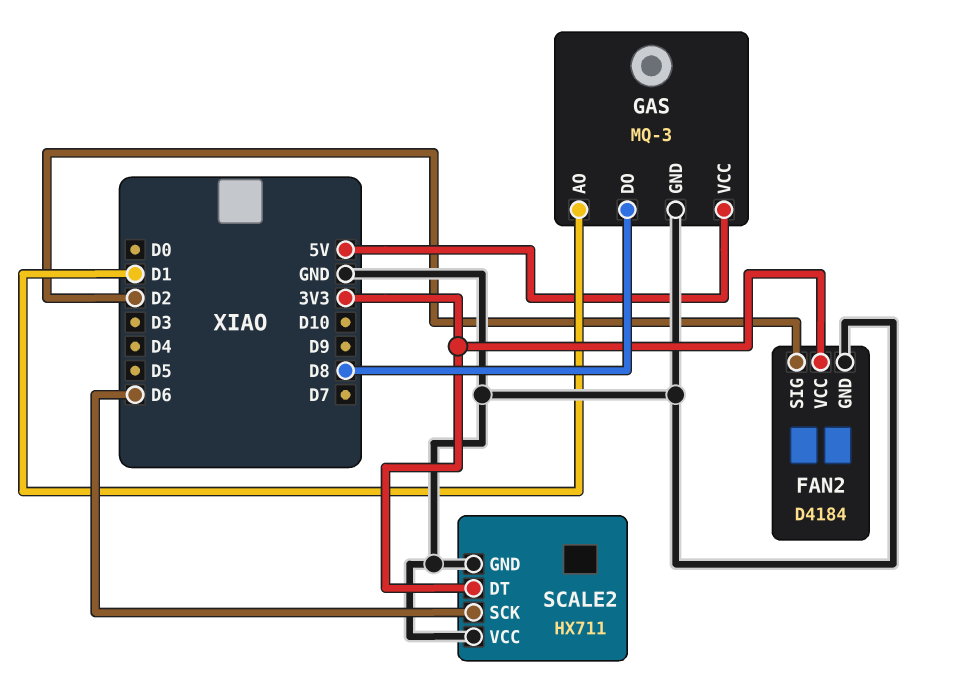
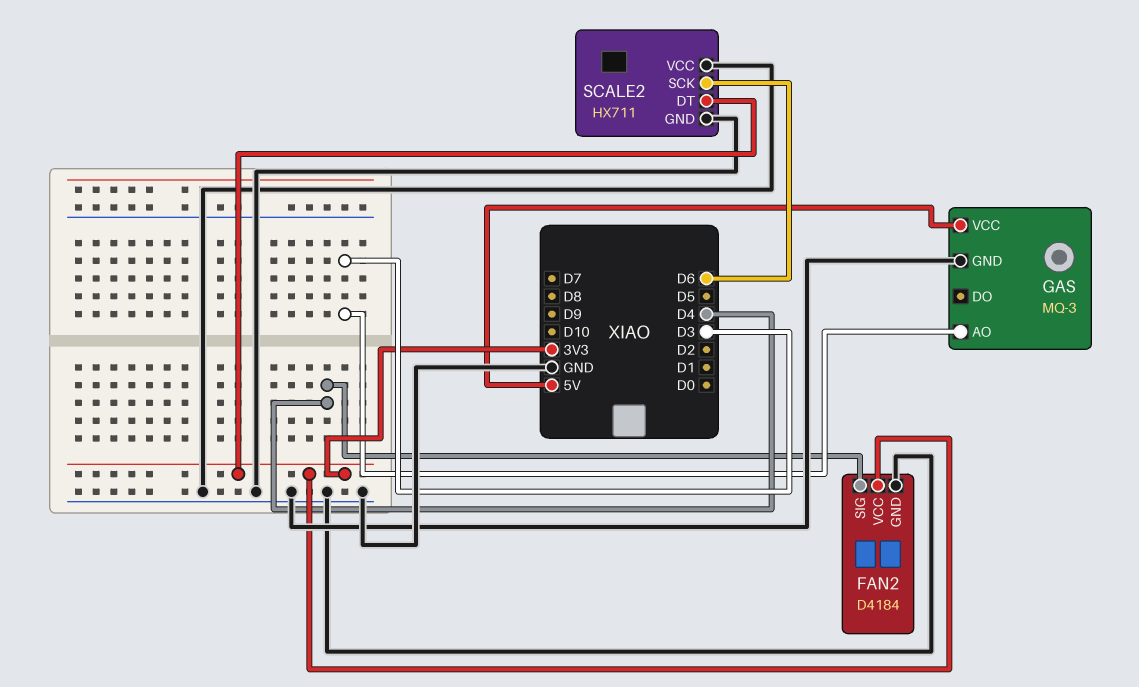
FAN2 pin SIG: D2 -> D4
GAS pin AO: D1 -> D3
GAS pin DO: D8 -> none

